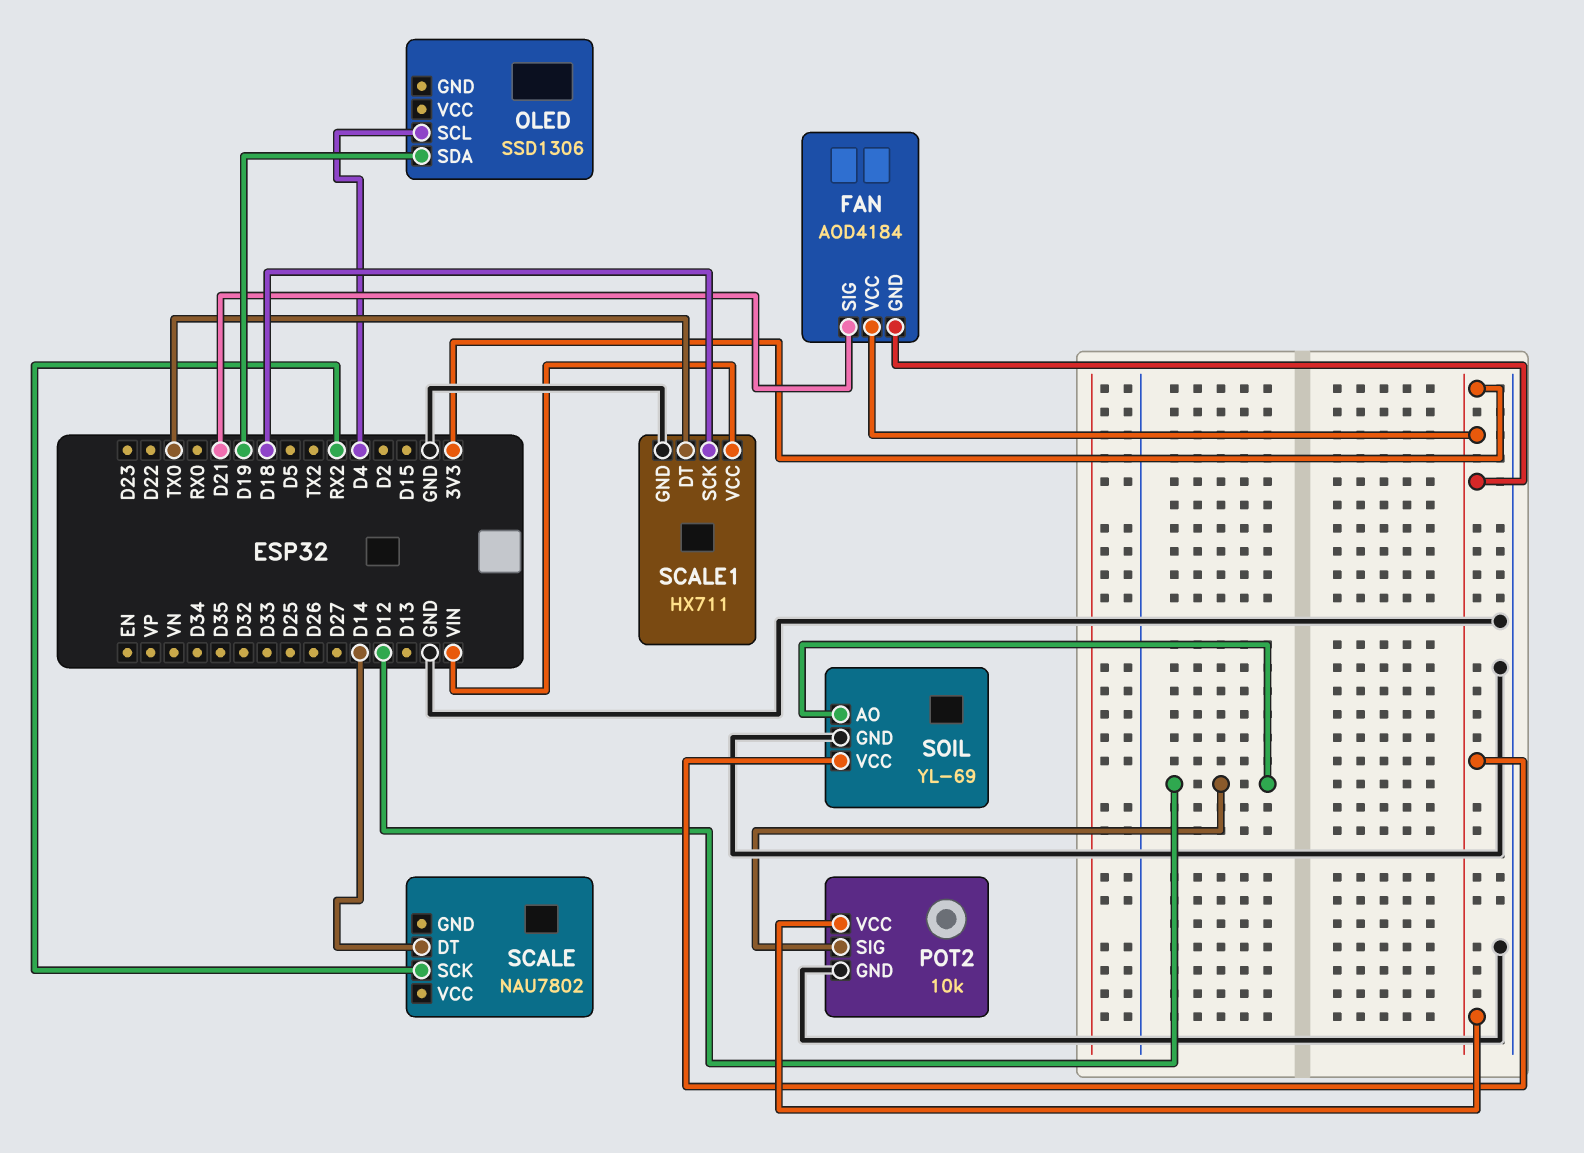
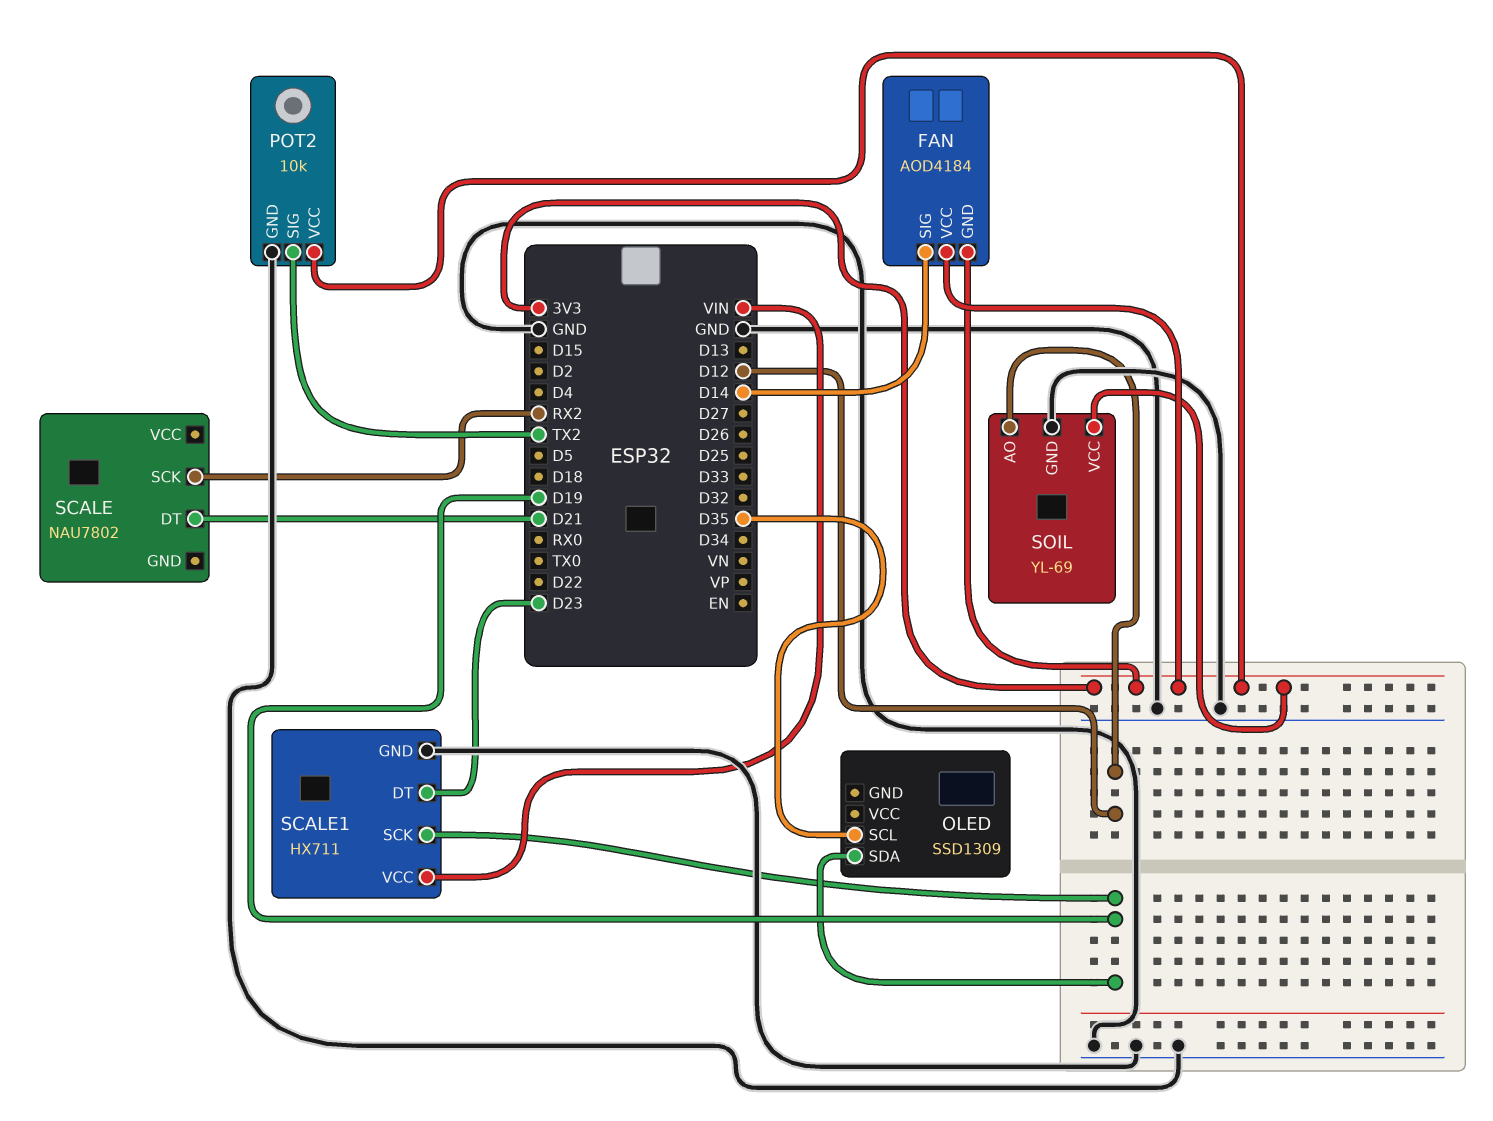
FAN pin SIG: D21 -> D14
OLED: SSD1306 -> SSD1309
OLED pin SCL: D4 -> D35
POT2 pin SIG: D12 -> TX2
SCALE pin DT: D14 -> D21
SCALE1 pin DT: TX0 -> D23
SCALE1 pin SCK: D18 -> D19

